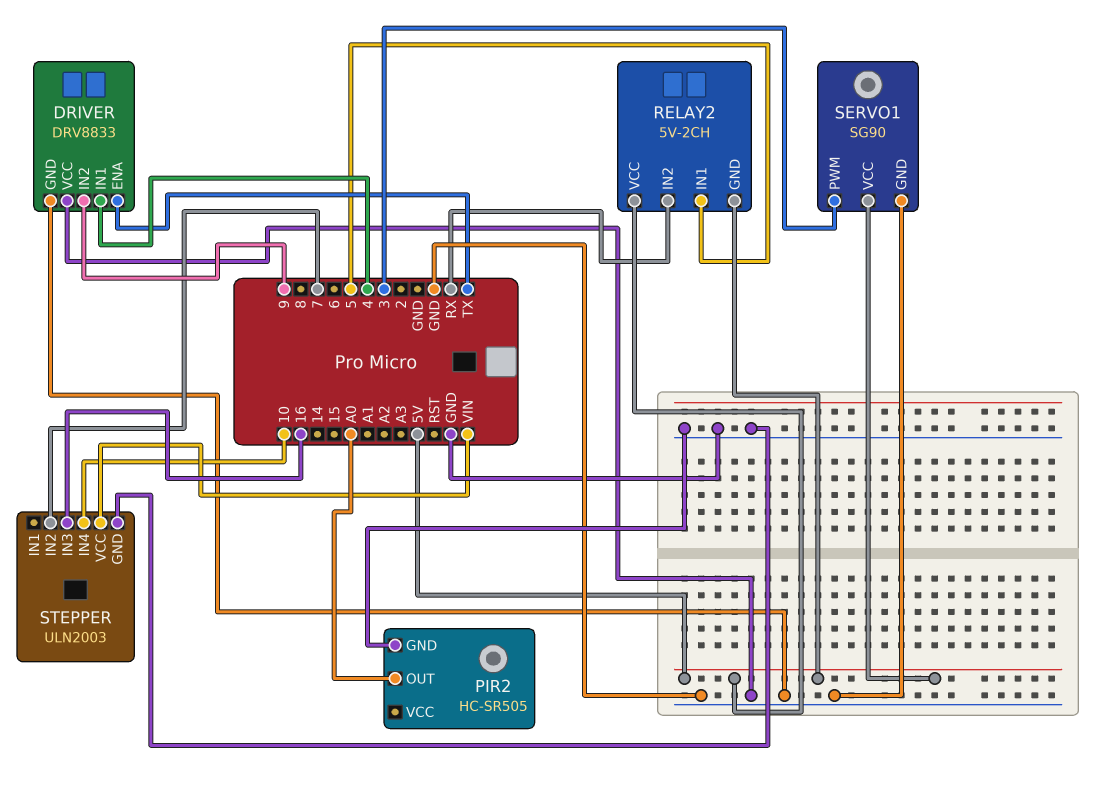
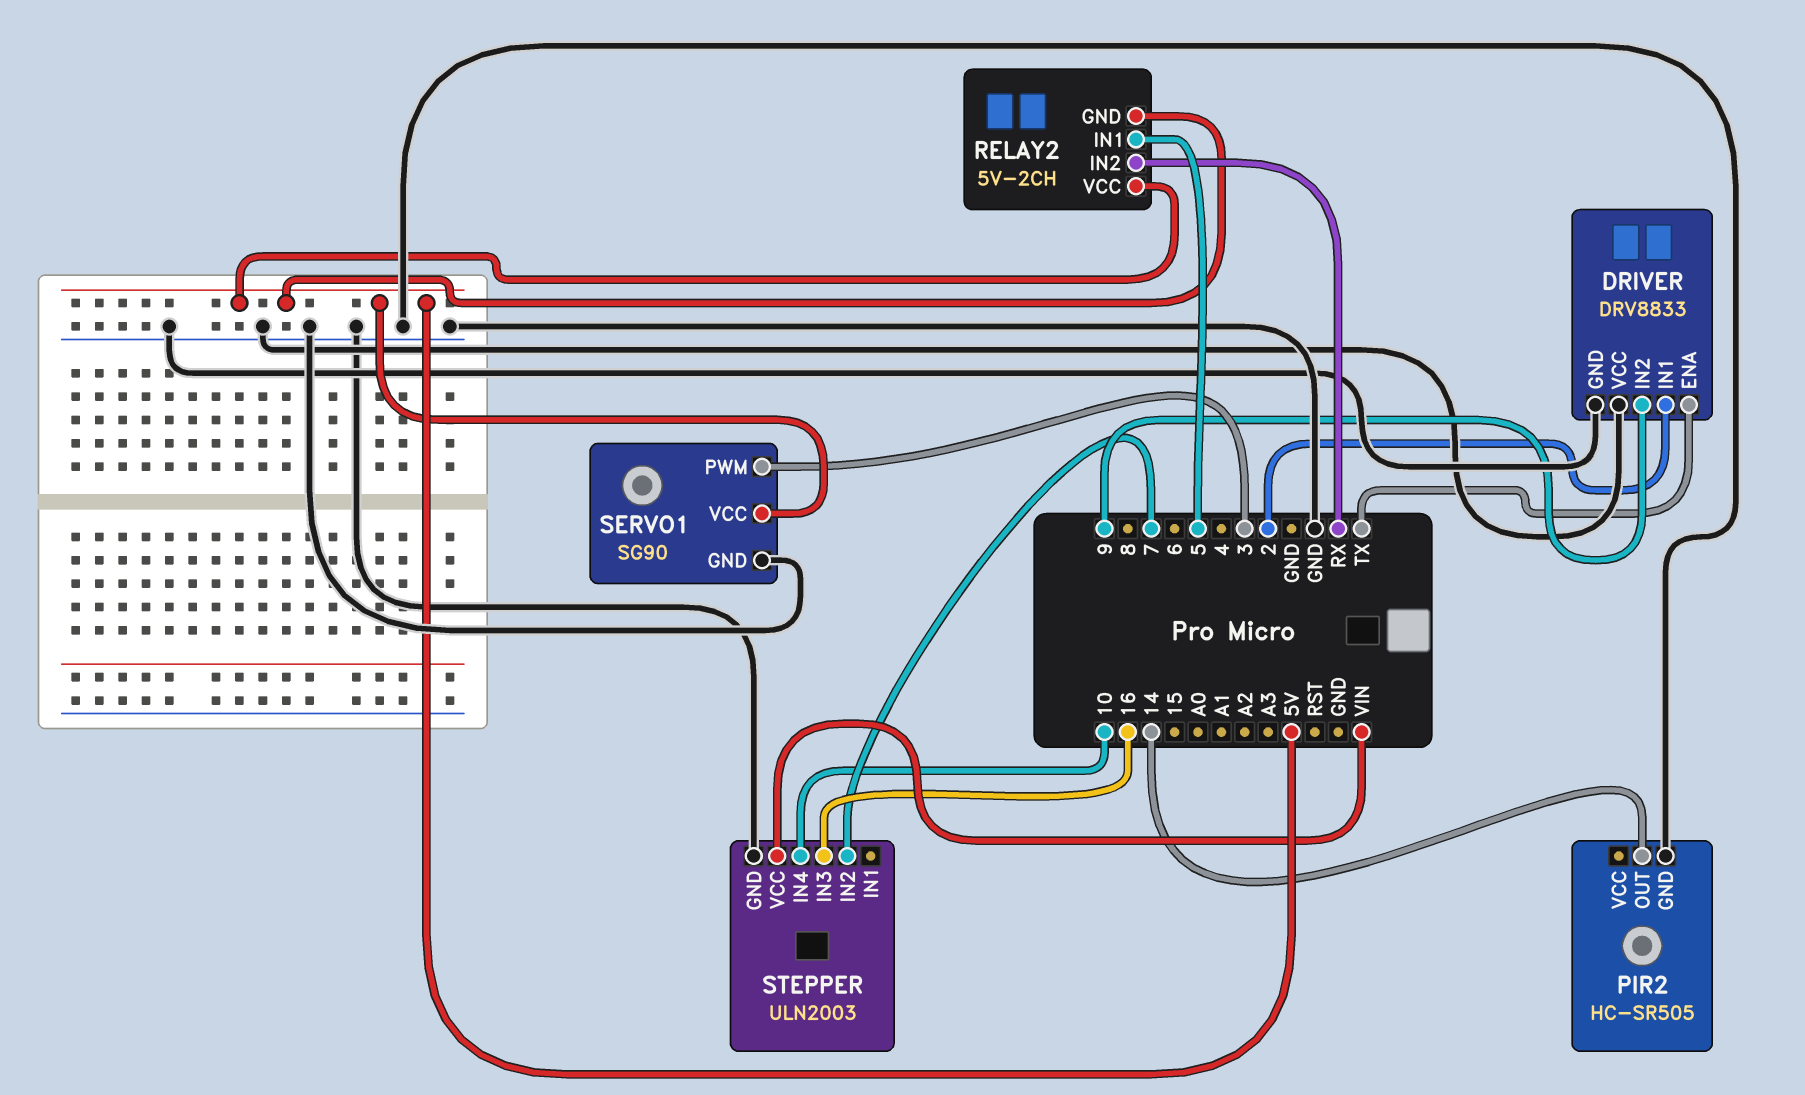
DRIVER pin IN1: 4 -> 2
PIR2 pin OUT: A0 -> 14

